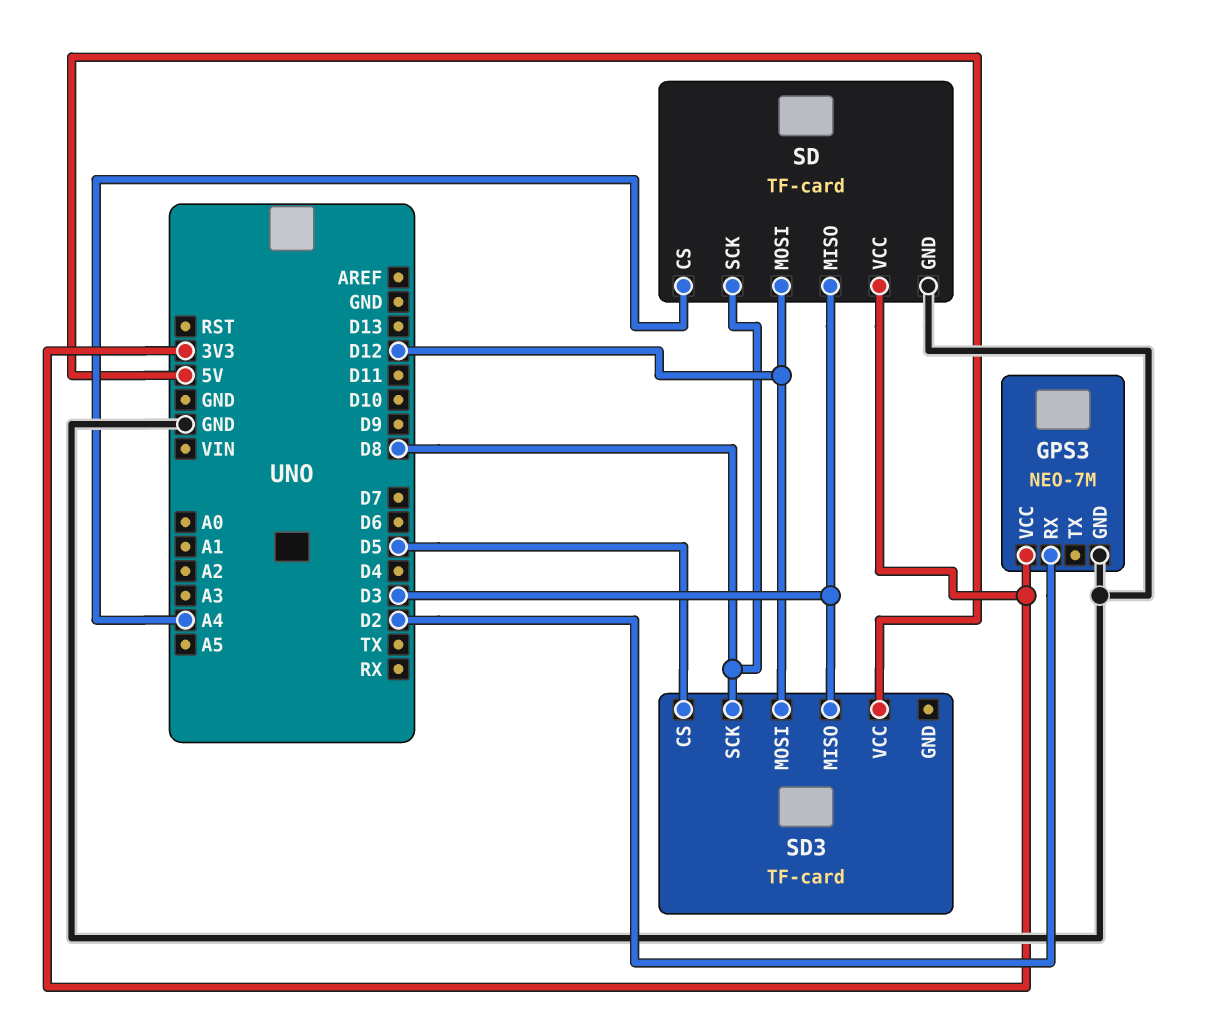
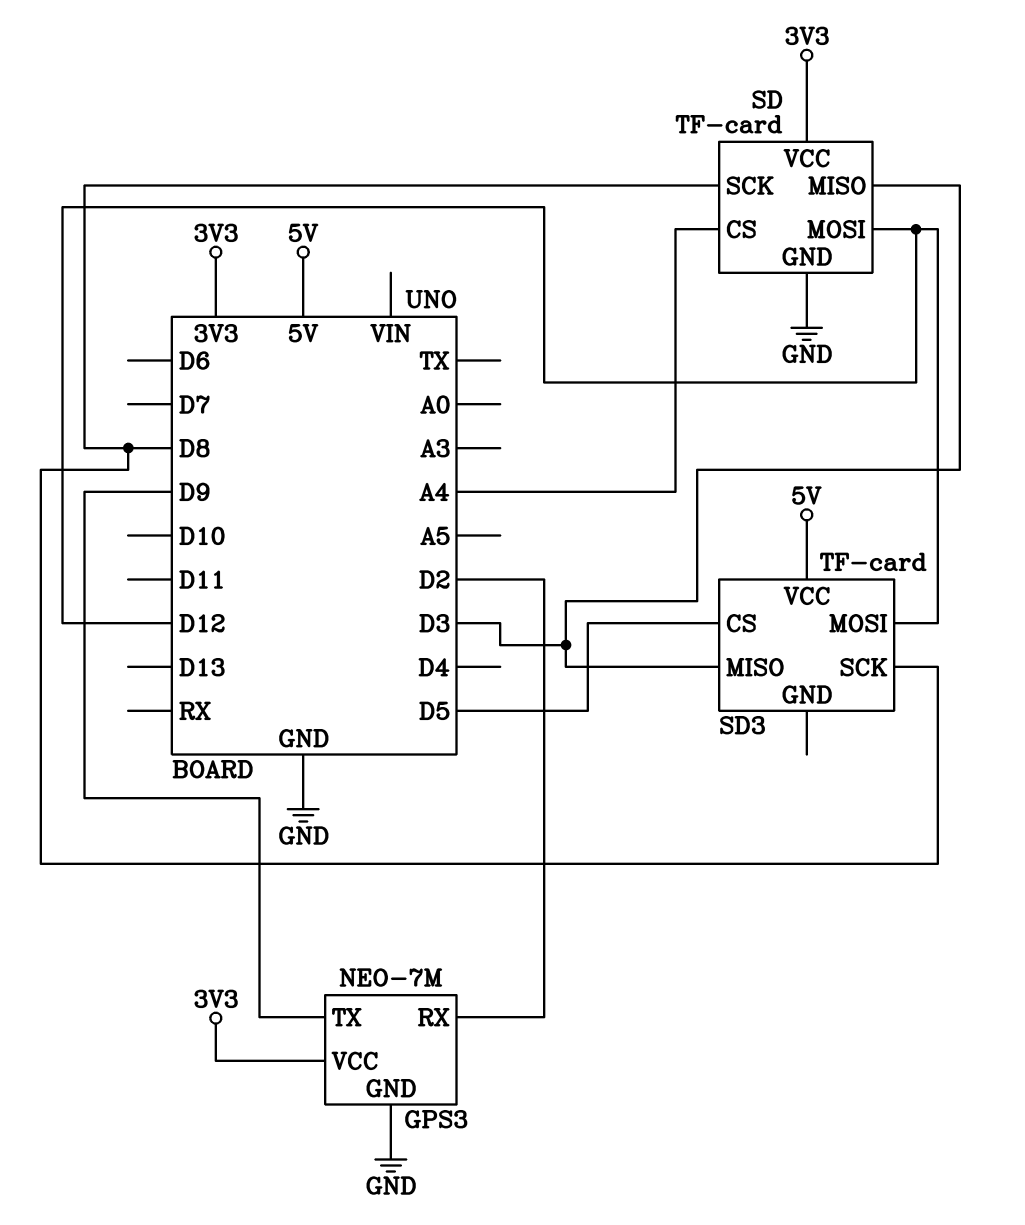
GPS3 pin TX: none -> D9

